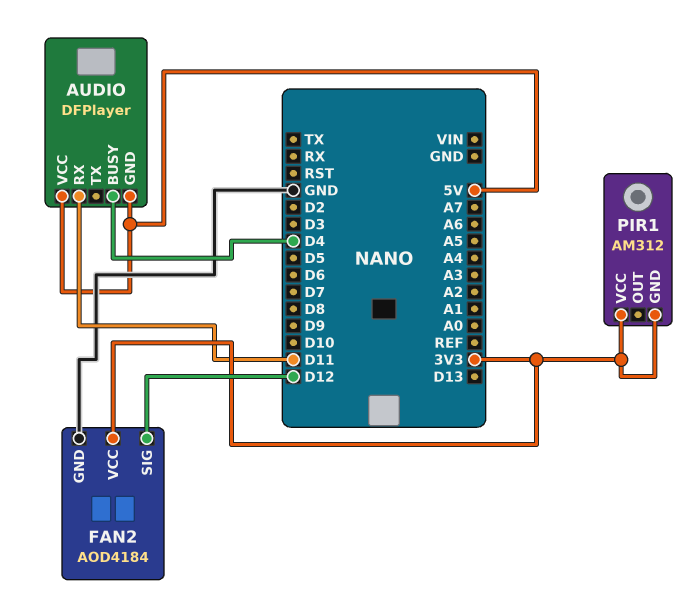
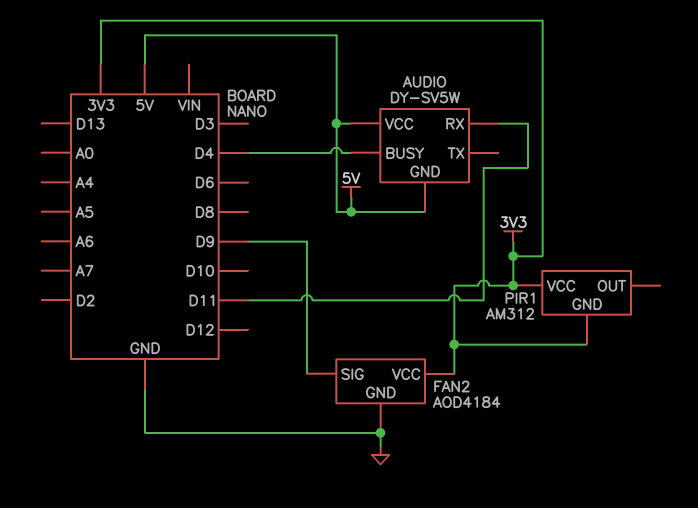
AUDIO: DFPlayer -> DY-SV5W
FAN2 pin SIG: D12 -> D9

